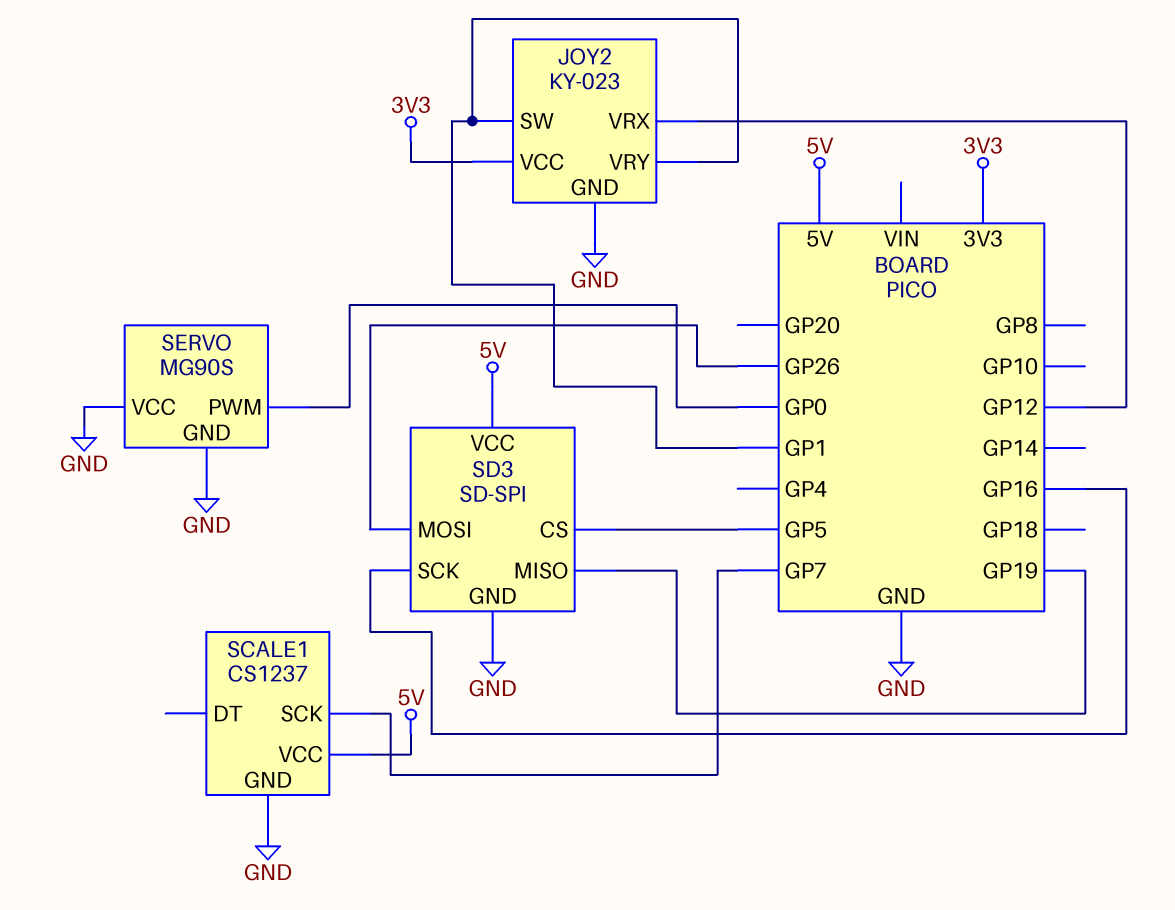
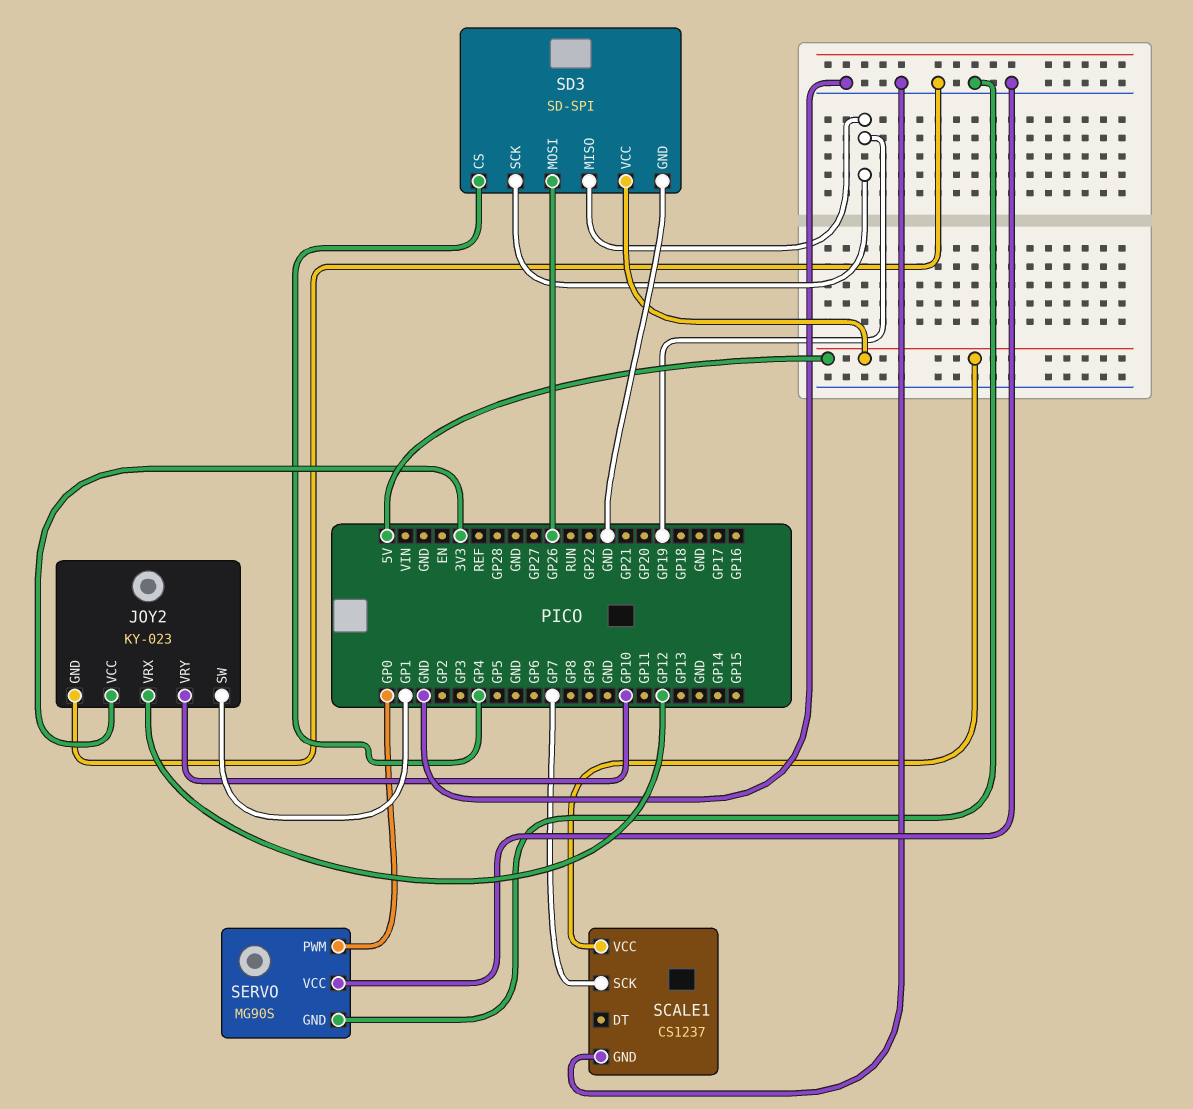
JOY2 pin VRY: GP1 -> GP10
SD3 pin CS: GP5 -> GP4
SD3 pin SCK: GP16 -> GP19

